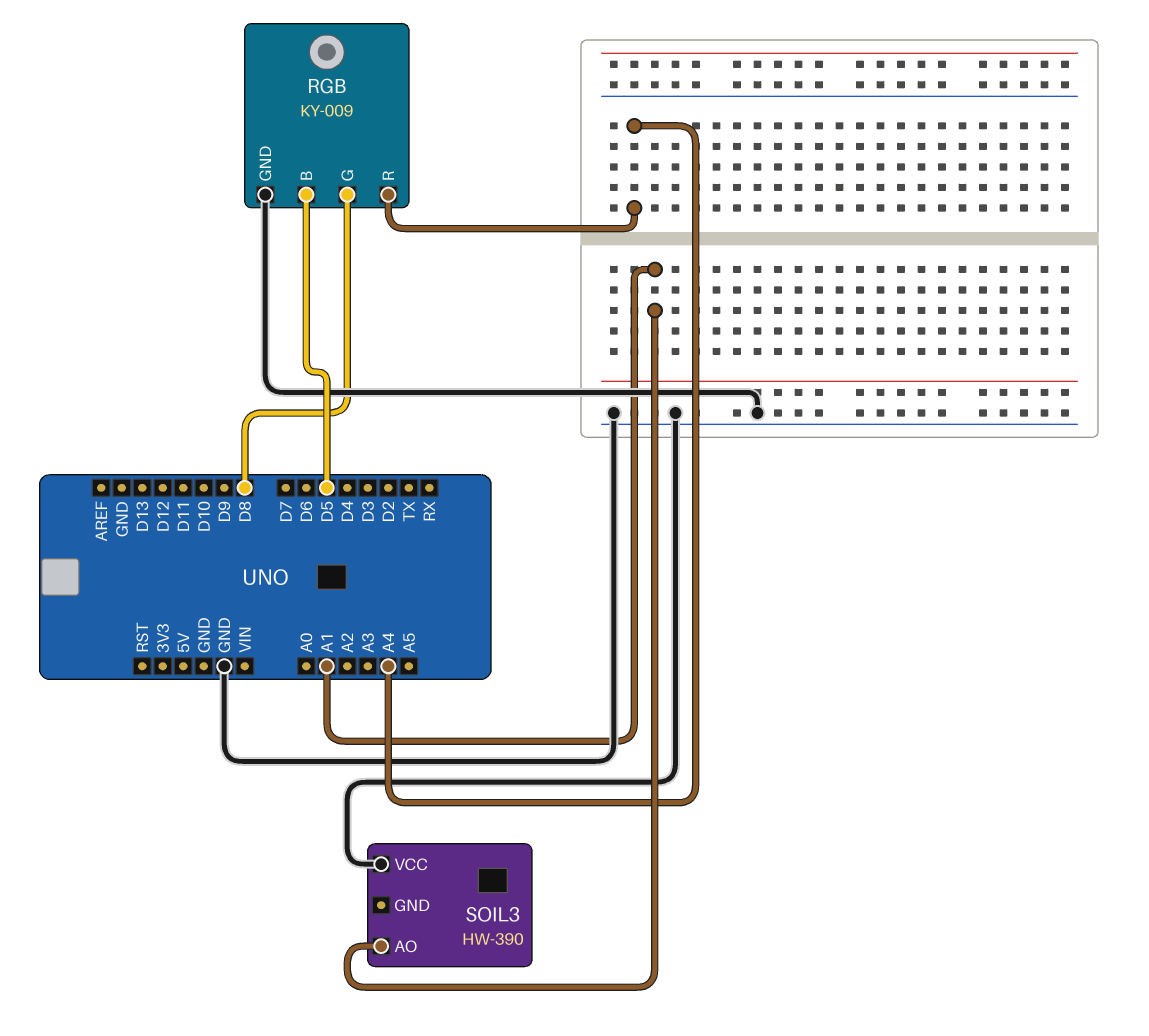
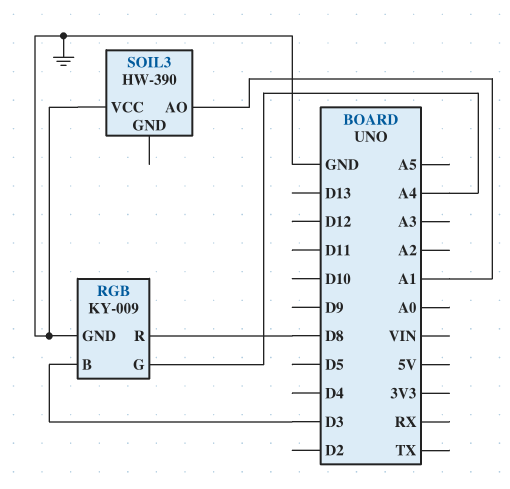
RGB pin B: D5 -> D3
RGB pin G: D8 -> A4
RGB pin R: A4 -> D8

